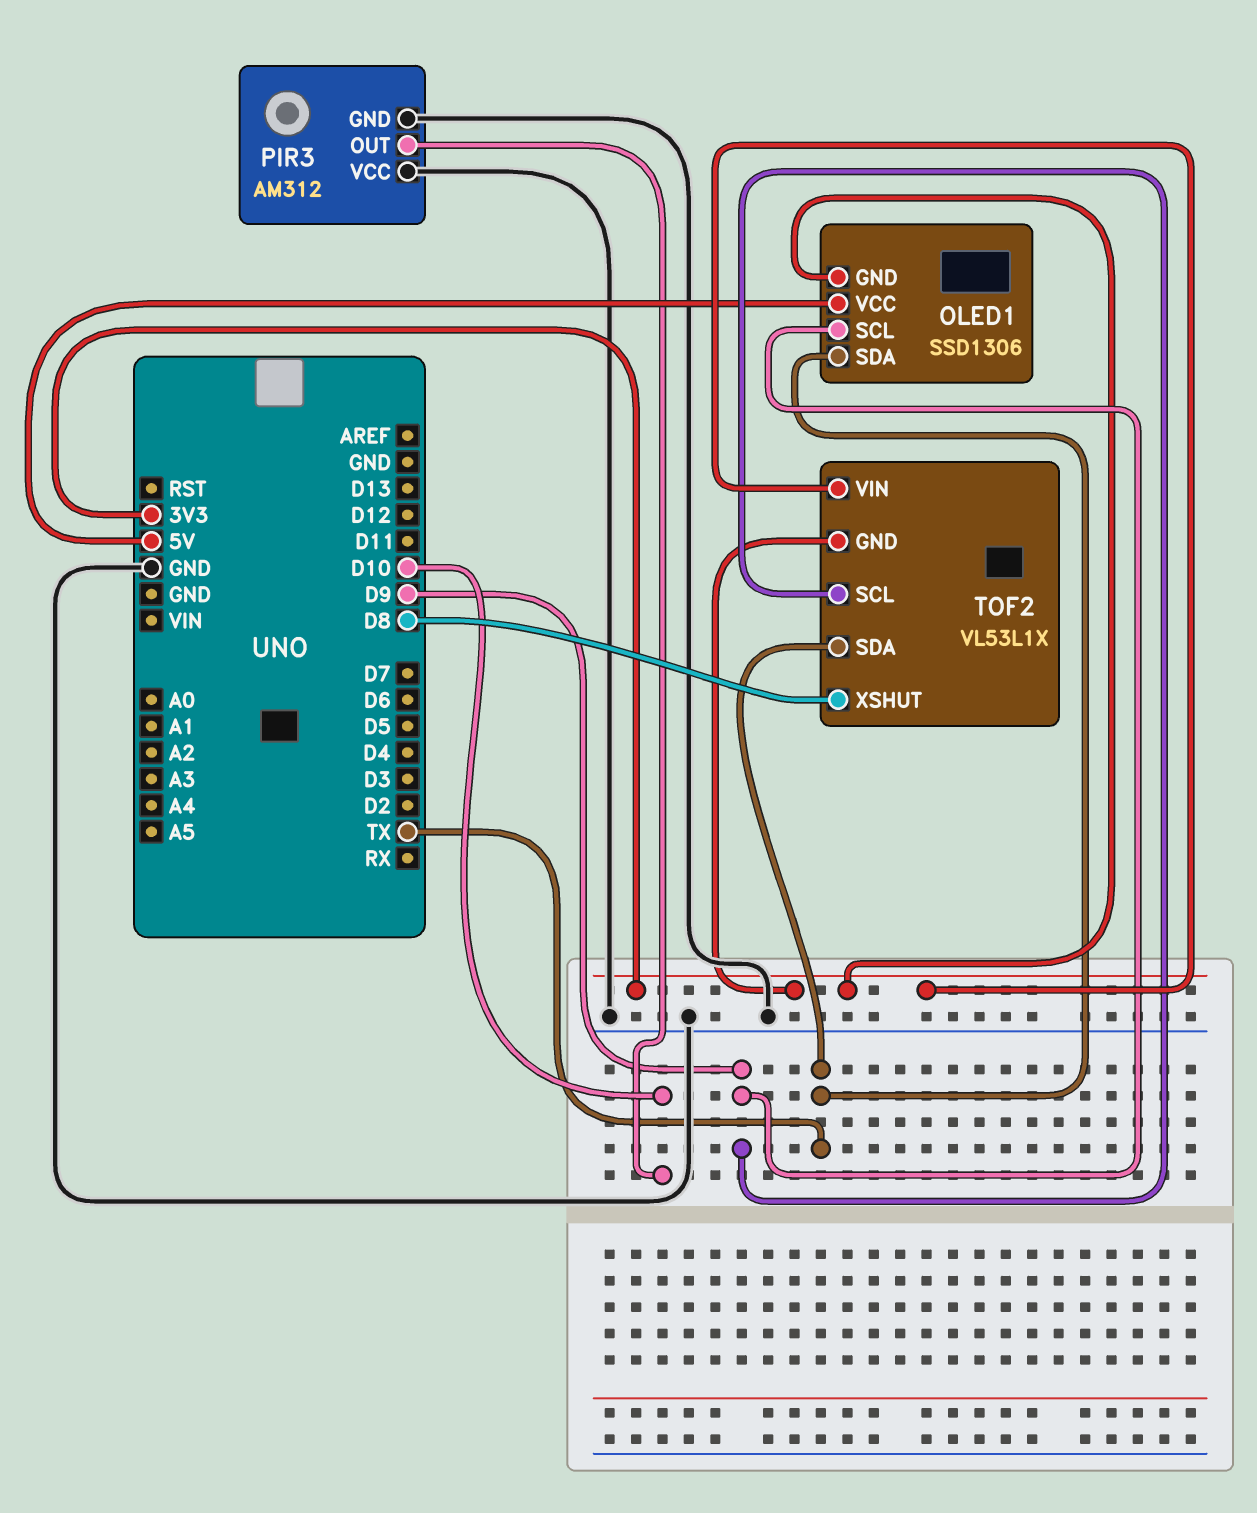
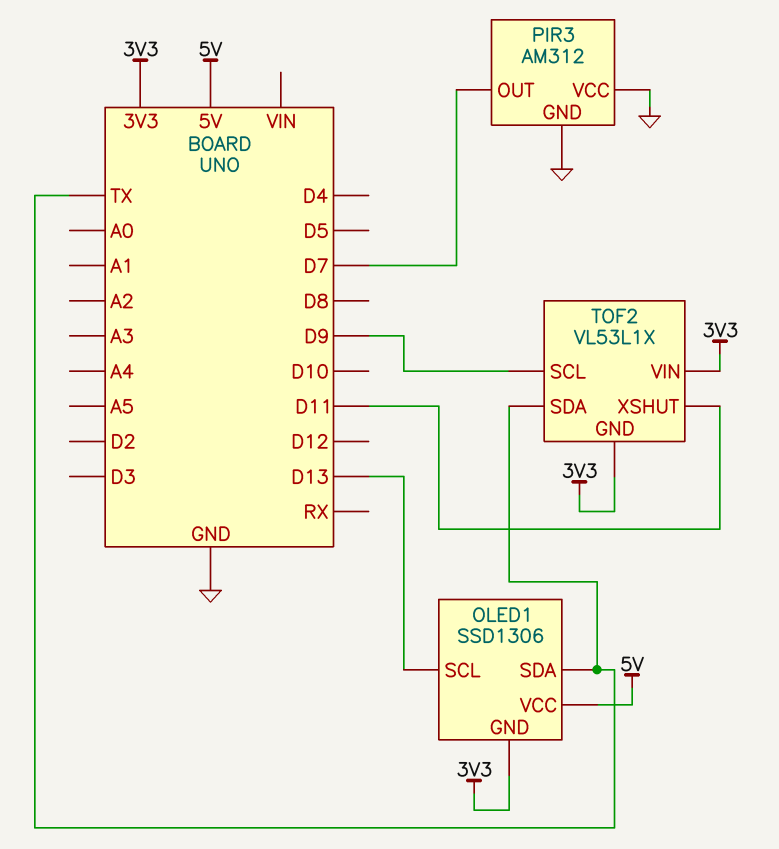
OLED1 pin SCL: D9 -> D13
PIR3 pin OUT: D10 -> D7
TOF2 pin XSHUT: D8 -> D11

